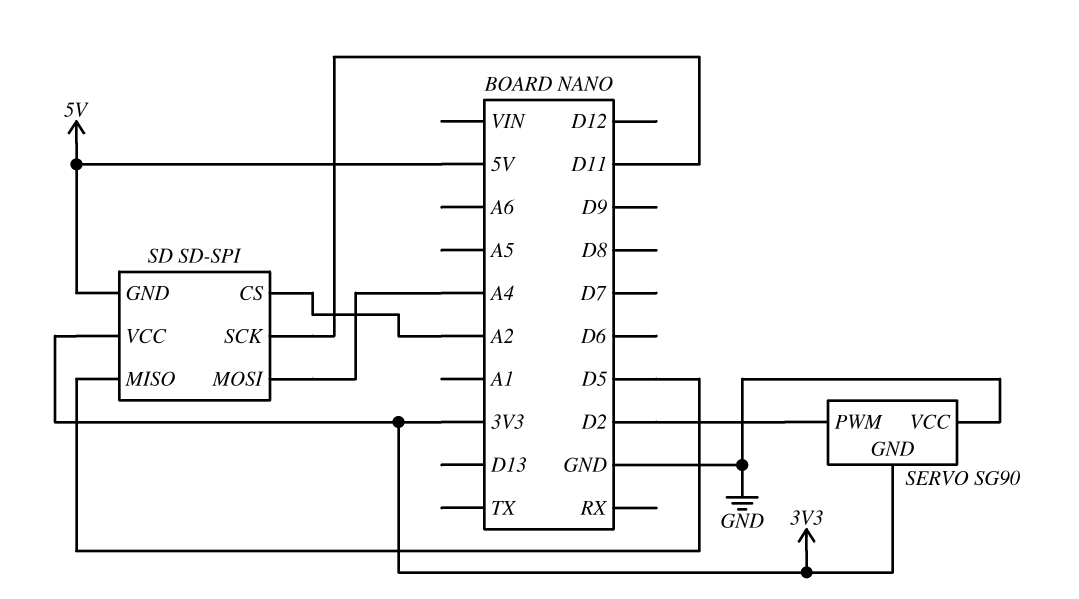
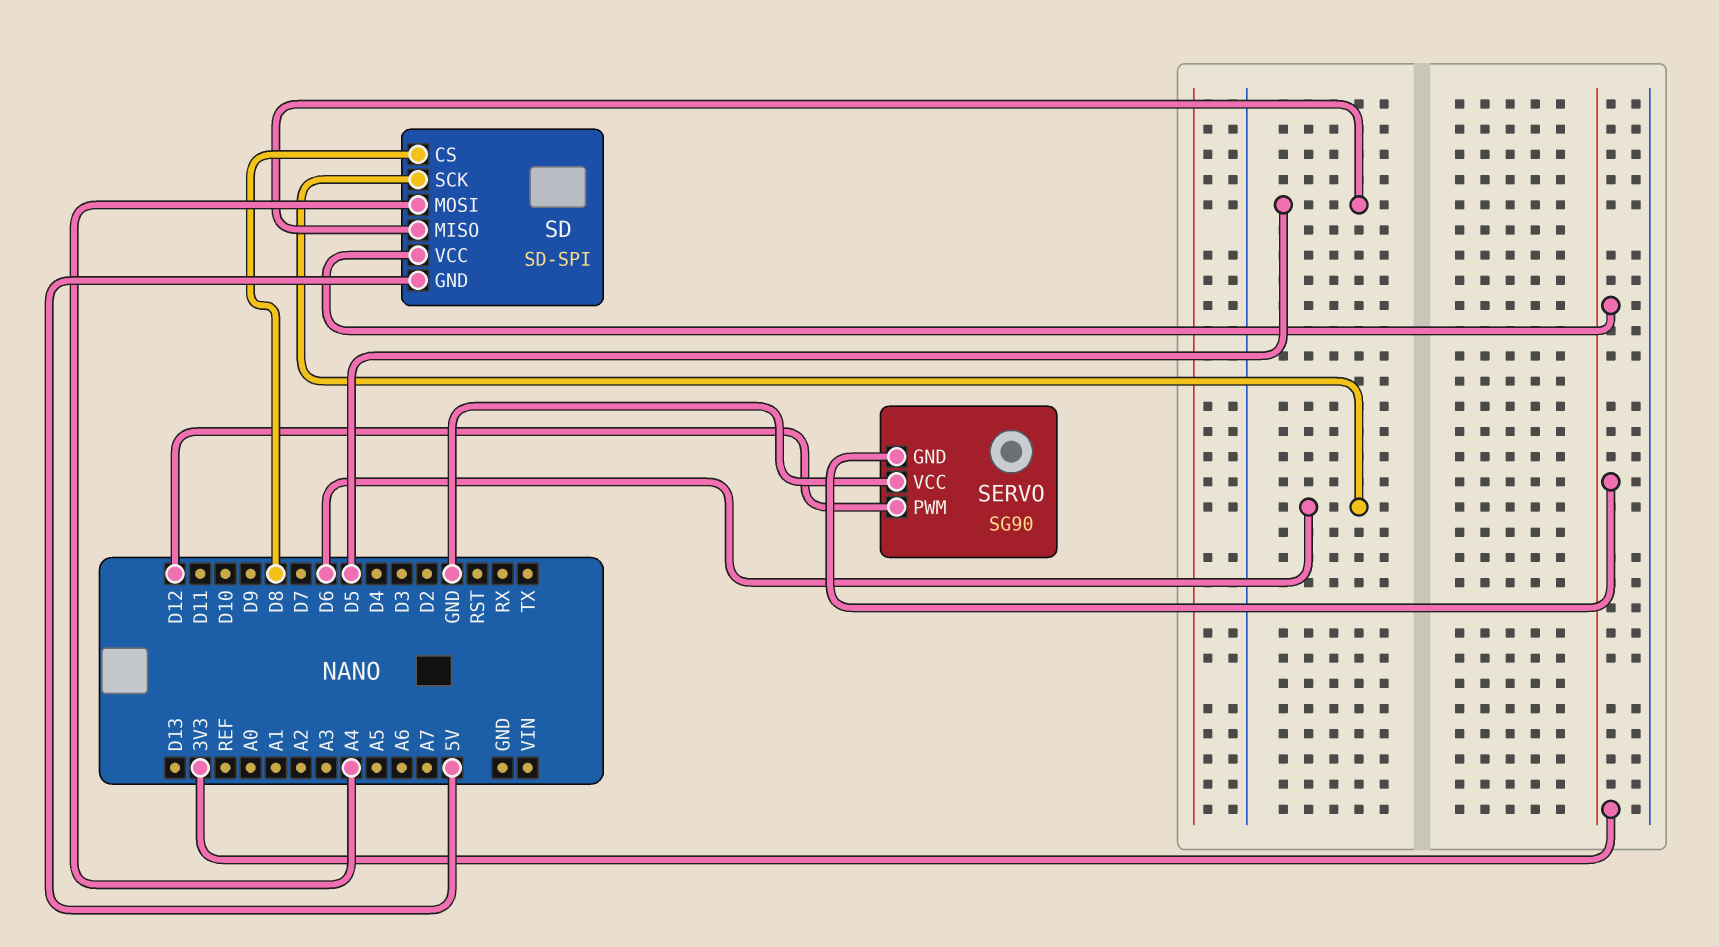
SD pin CS: A2 -> D8
SD pin SCK: D11 -> D6
SERVO pin PWM: D2 -> D12

